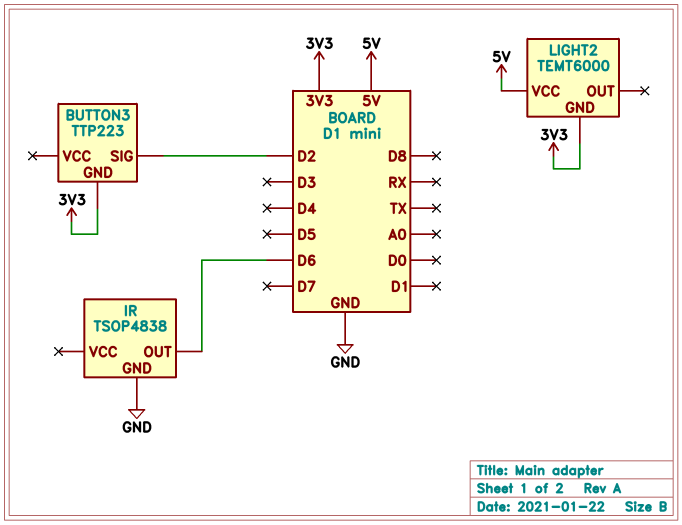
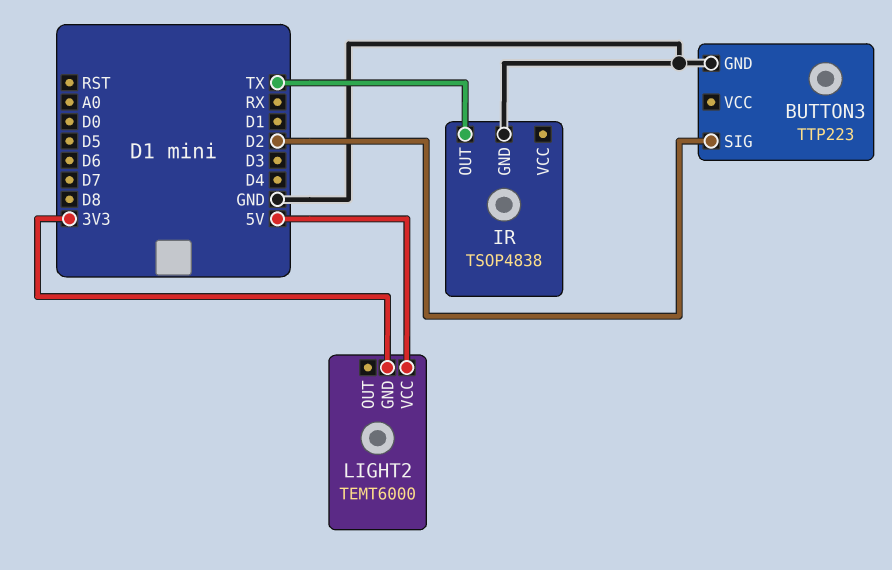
BUTTON3 pin GND: 3V3 -> GND
IR pin OUT: D6 -> TX

